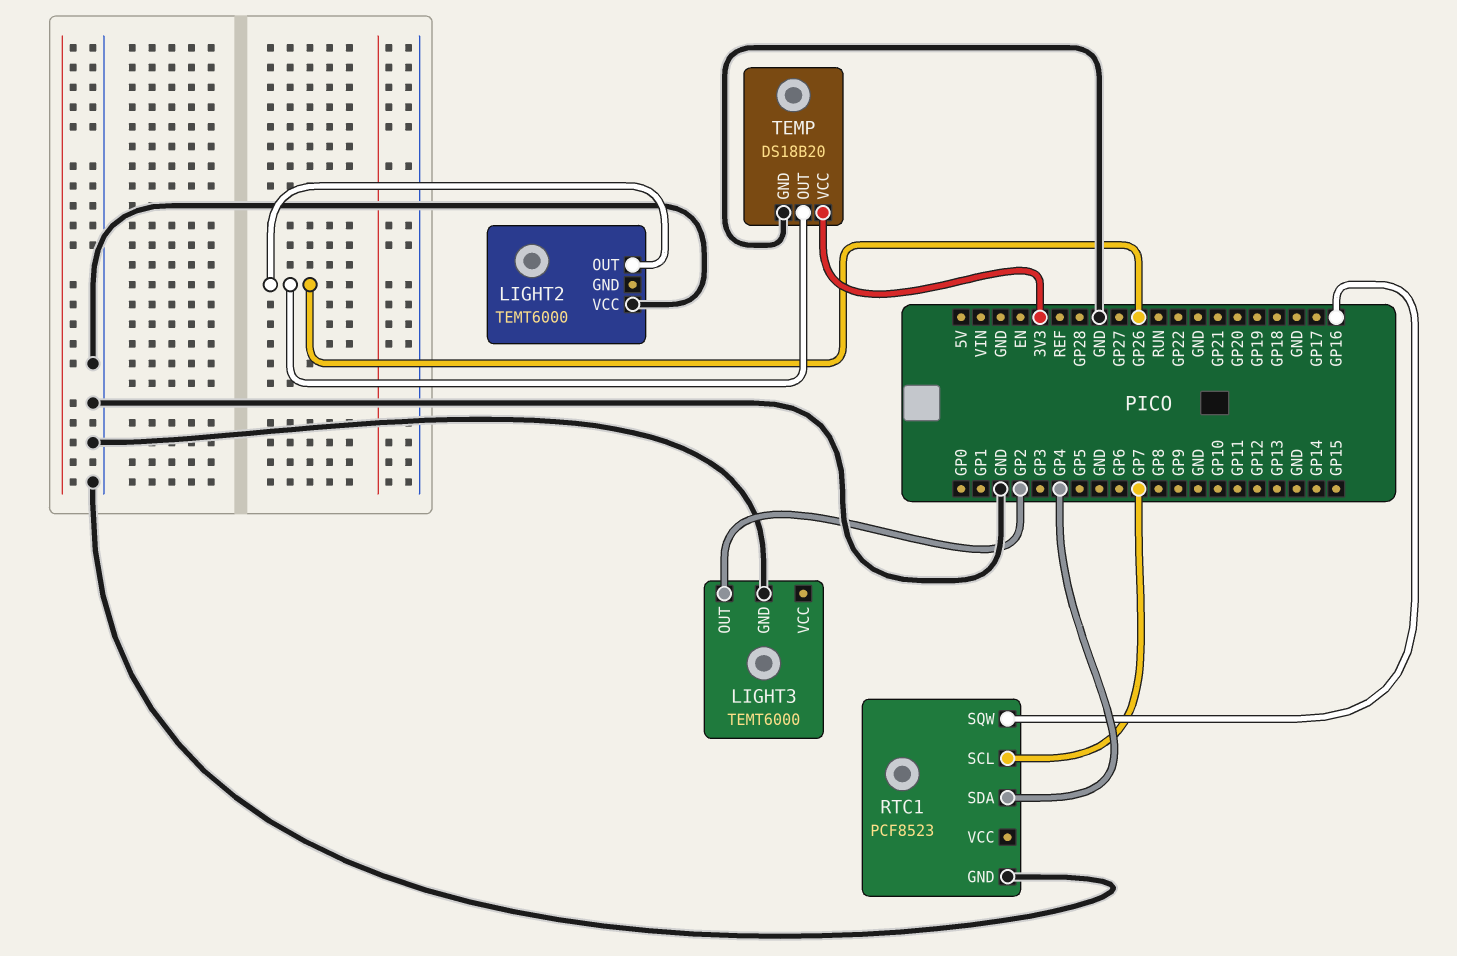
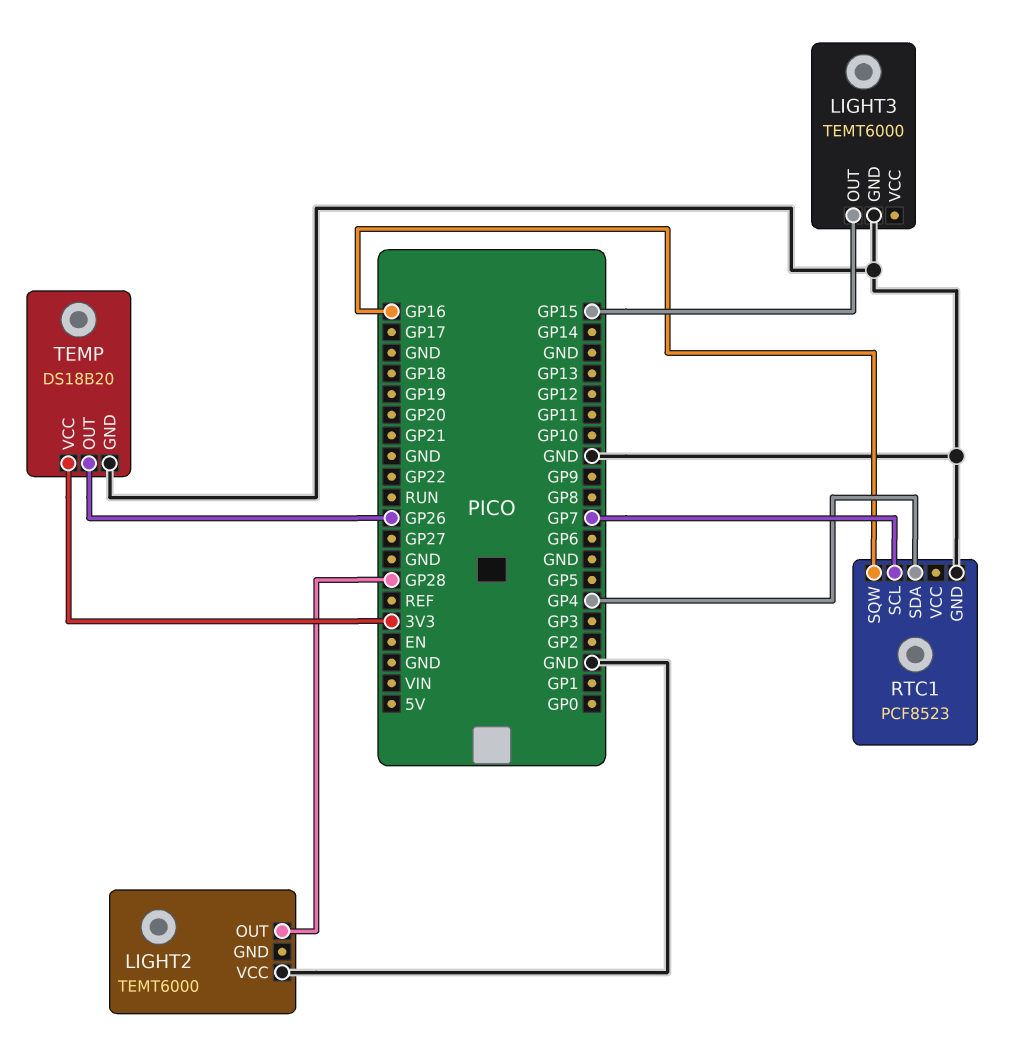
LIGHT2 pin OUT: GP26 -> GP28
LIGHT3 pin OUT: GP2 -> GP15

